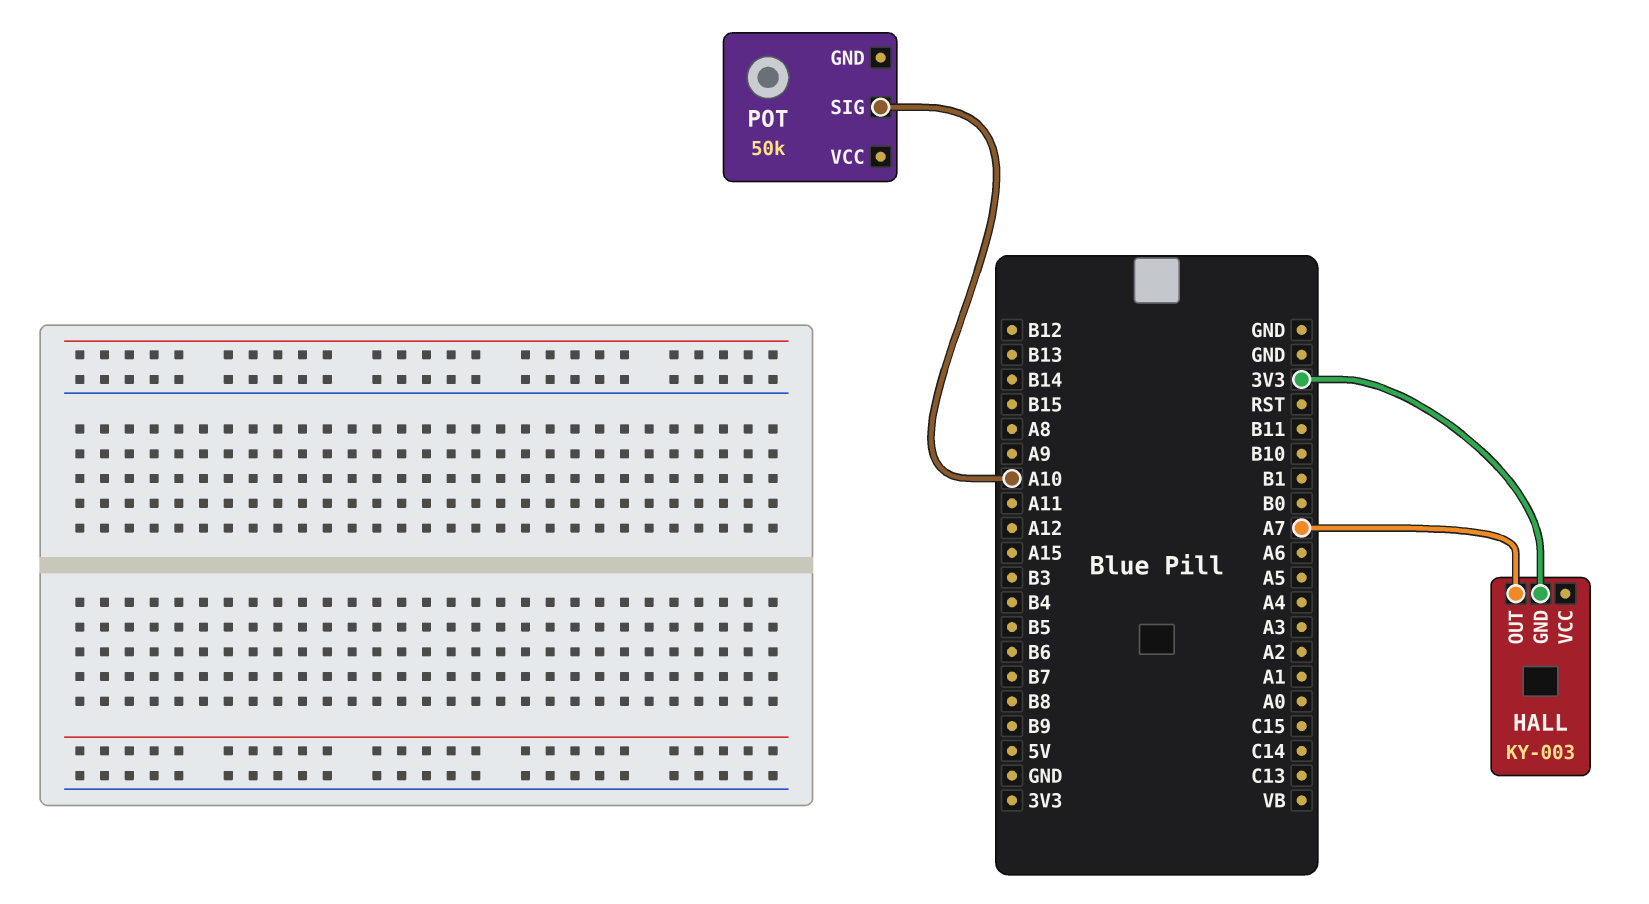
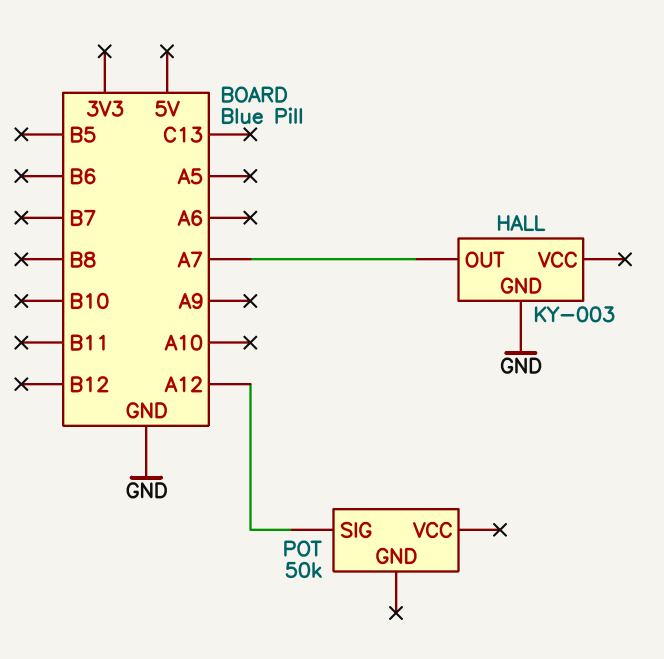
HALL pin GND: 3V3 -> GND
POT pin SIG: A10 -> A12

